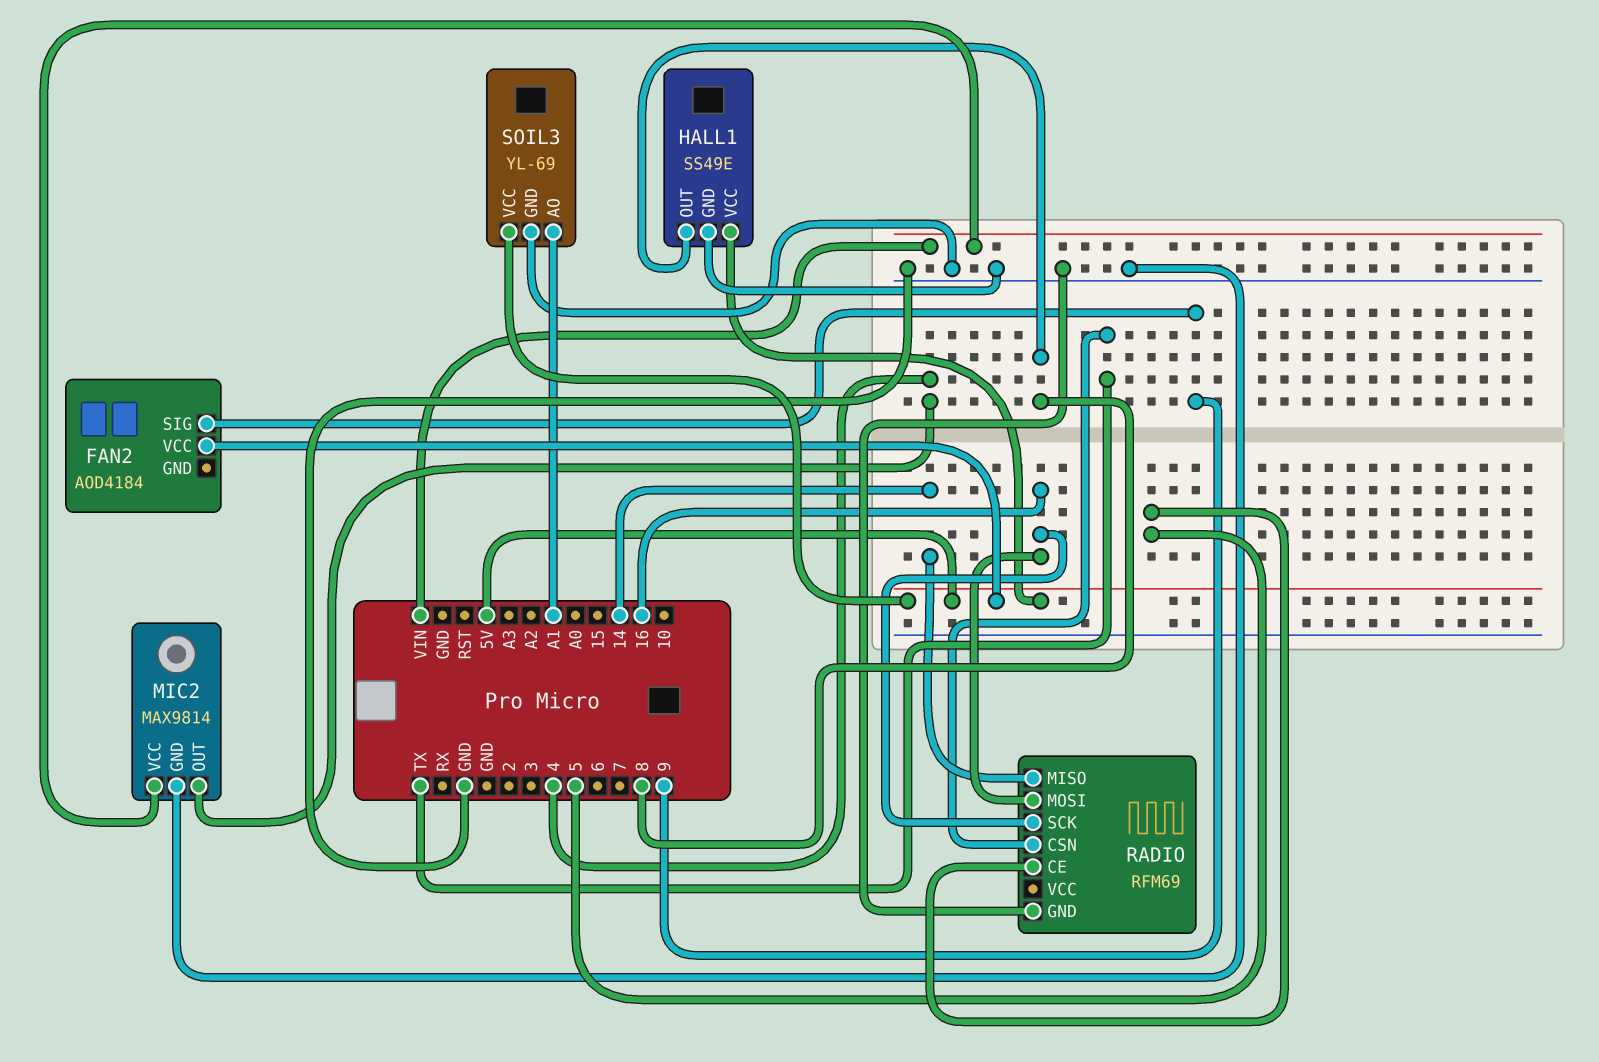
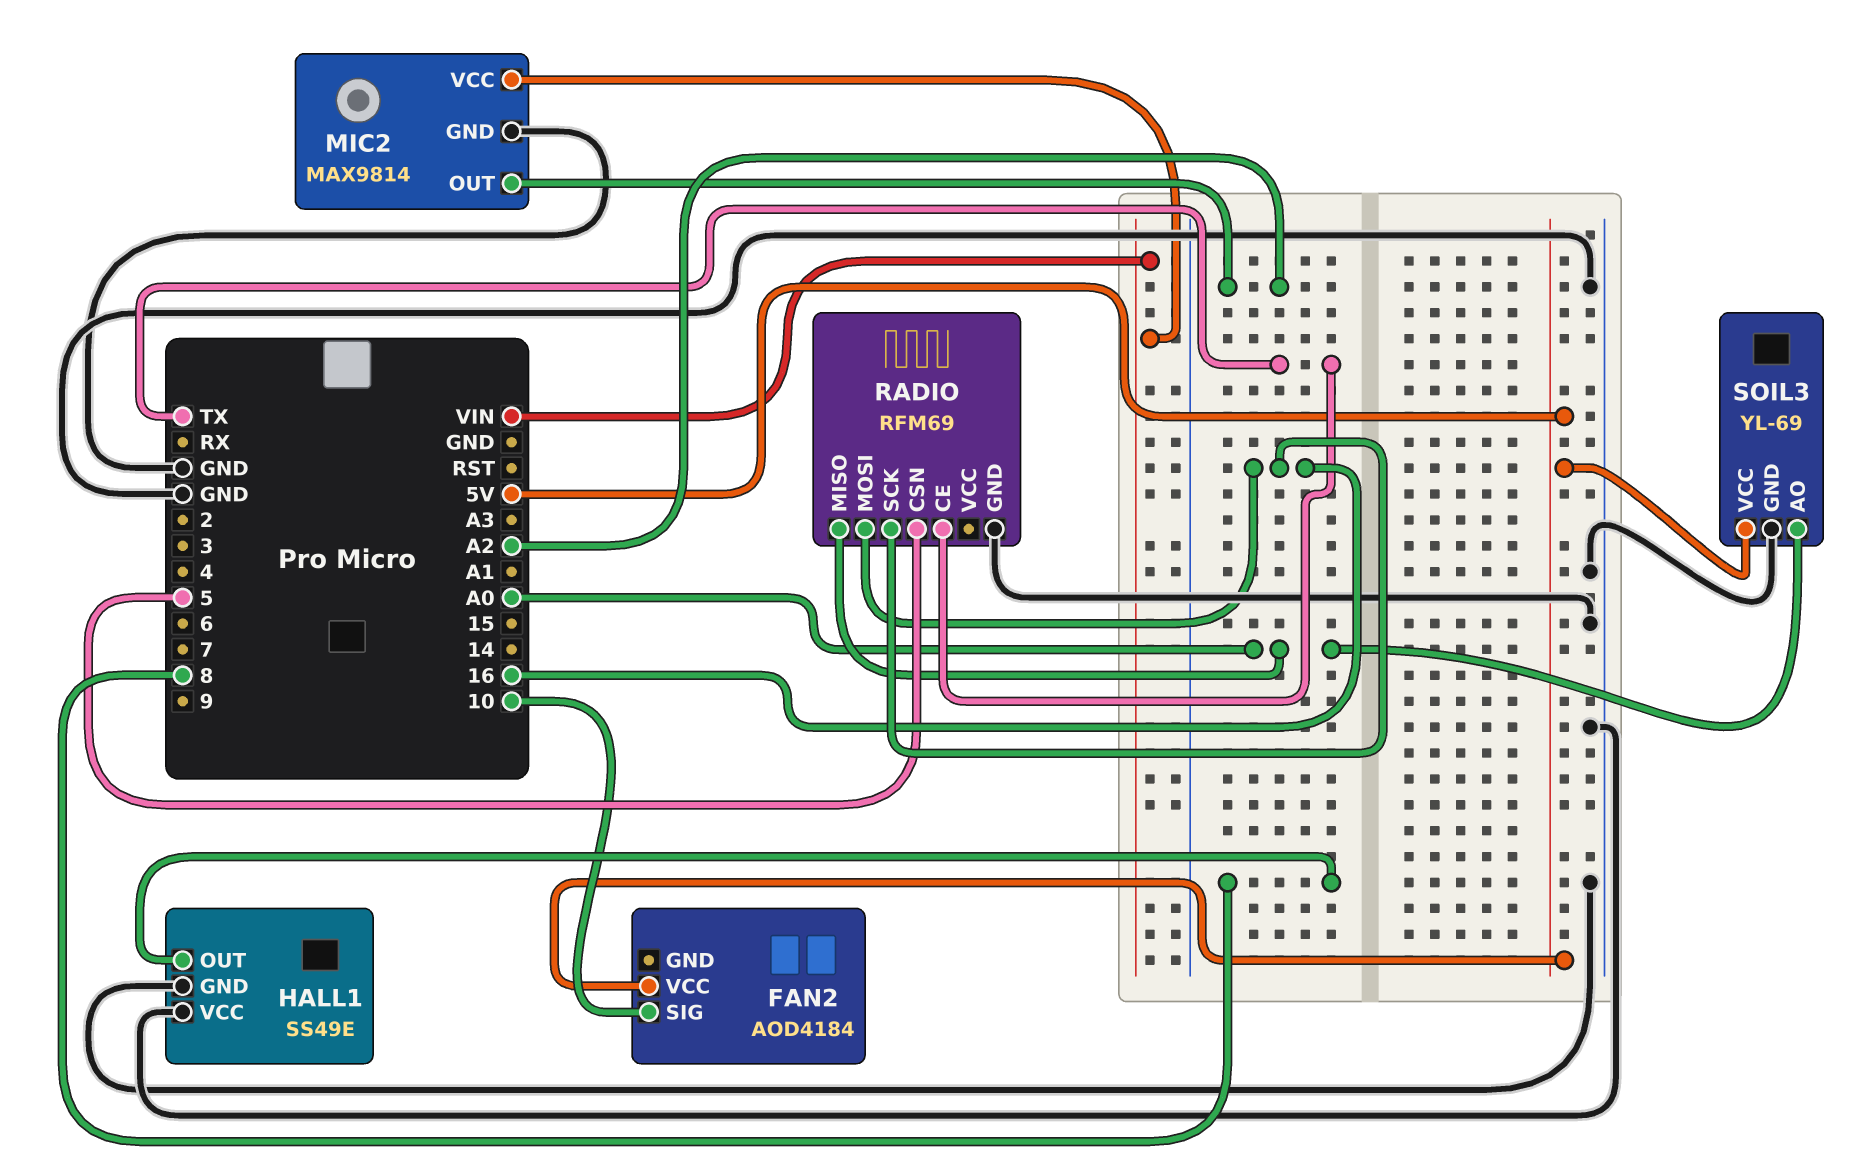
FAN2 pin SIG: 9 -> 10
HALL1 pin VCC: 5V -> GND
MIC2 pin OUT: 4 -> A2
RADIO pin CE: 5 -> TX
RADIO pin CSN: TX -> 5
RADIO pin MISO: 14 -> A0
SOIL3 pin AO: A1 -> A0

